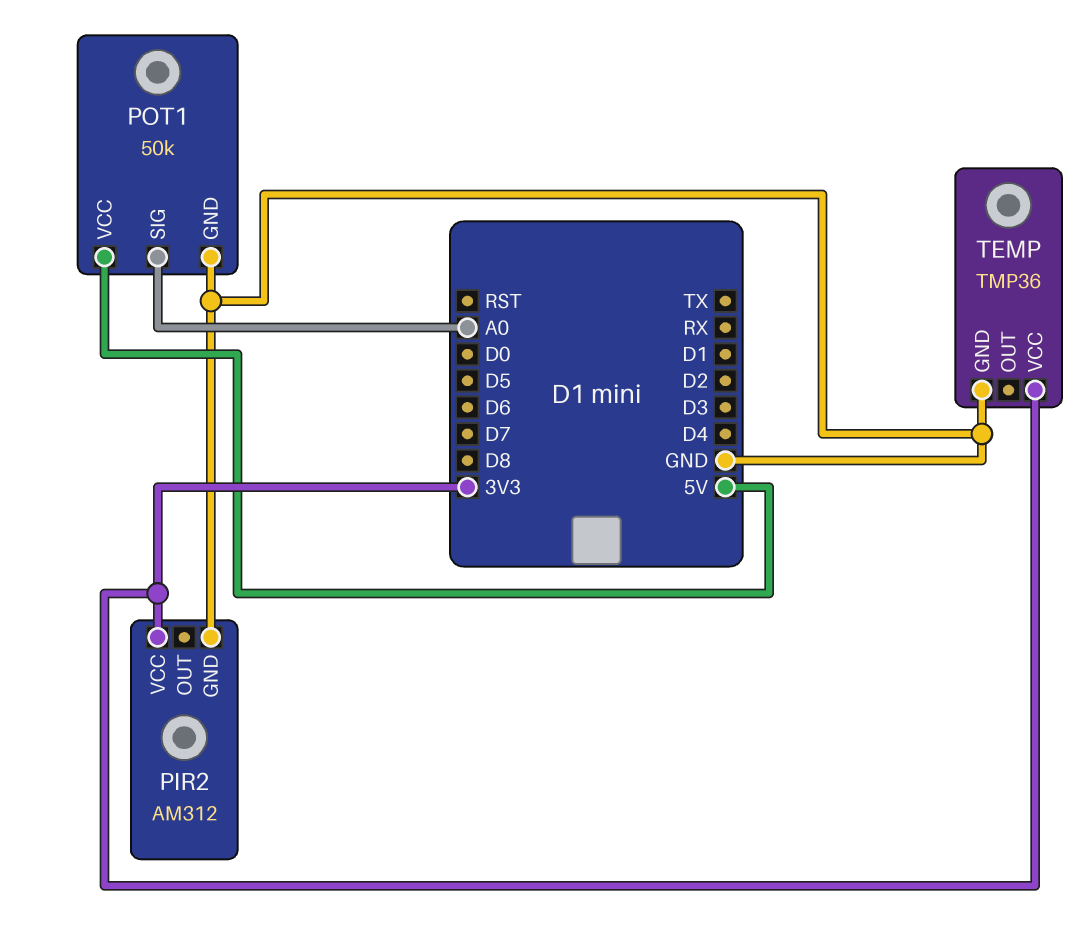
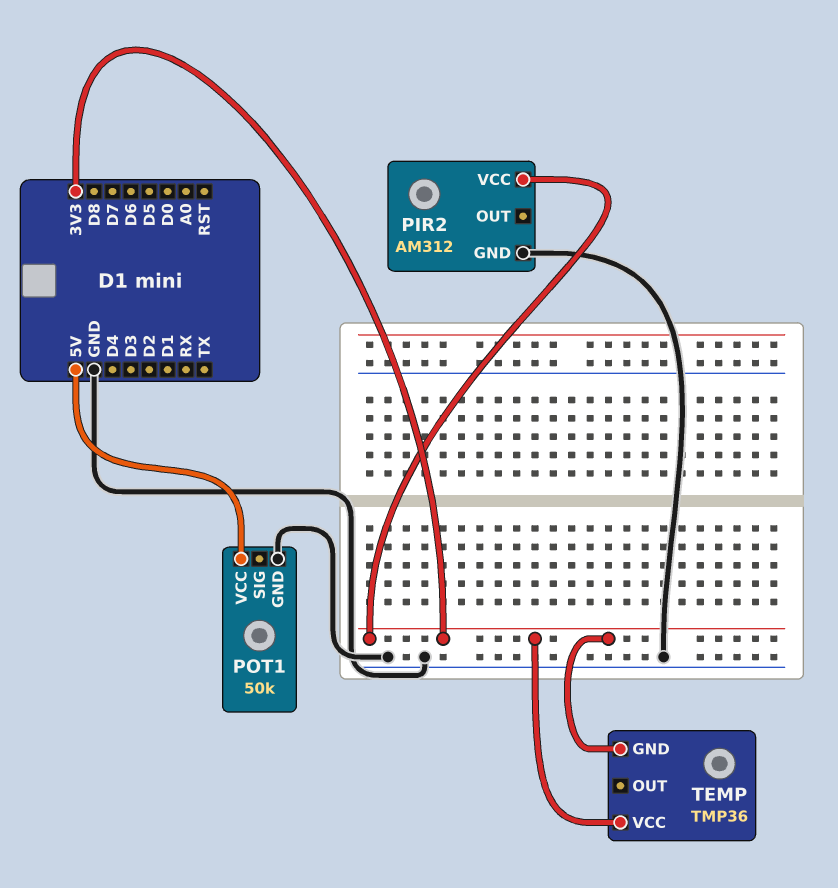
POT1 pin SIG: A0 -> none
TEMP pin GND: GND -> 3V3

